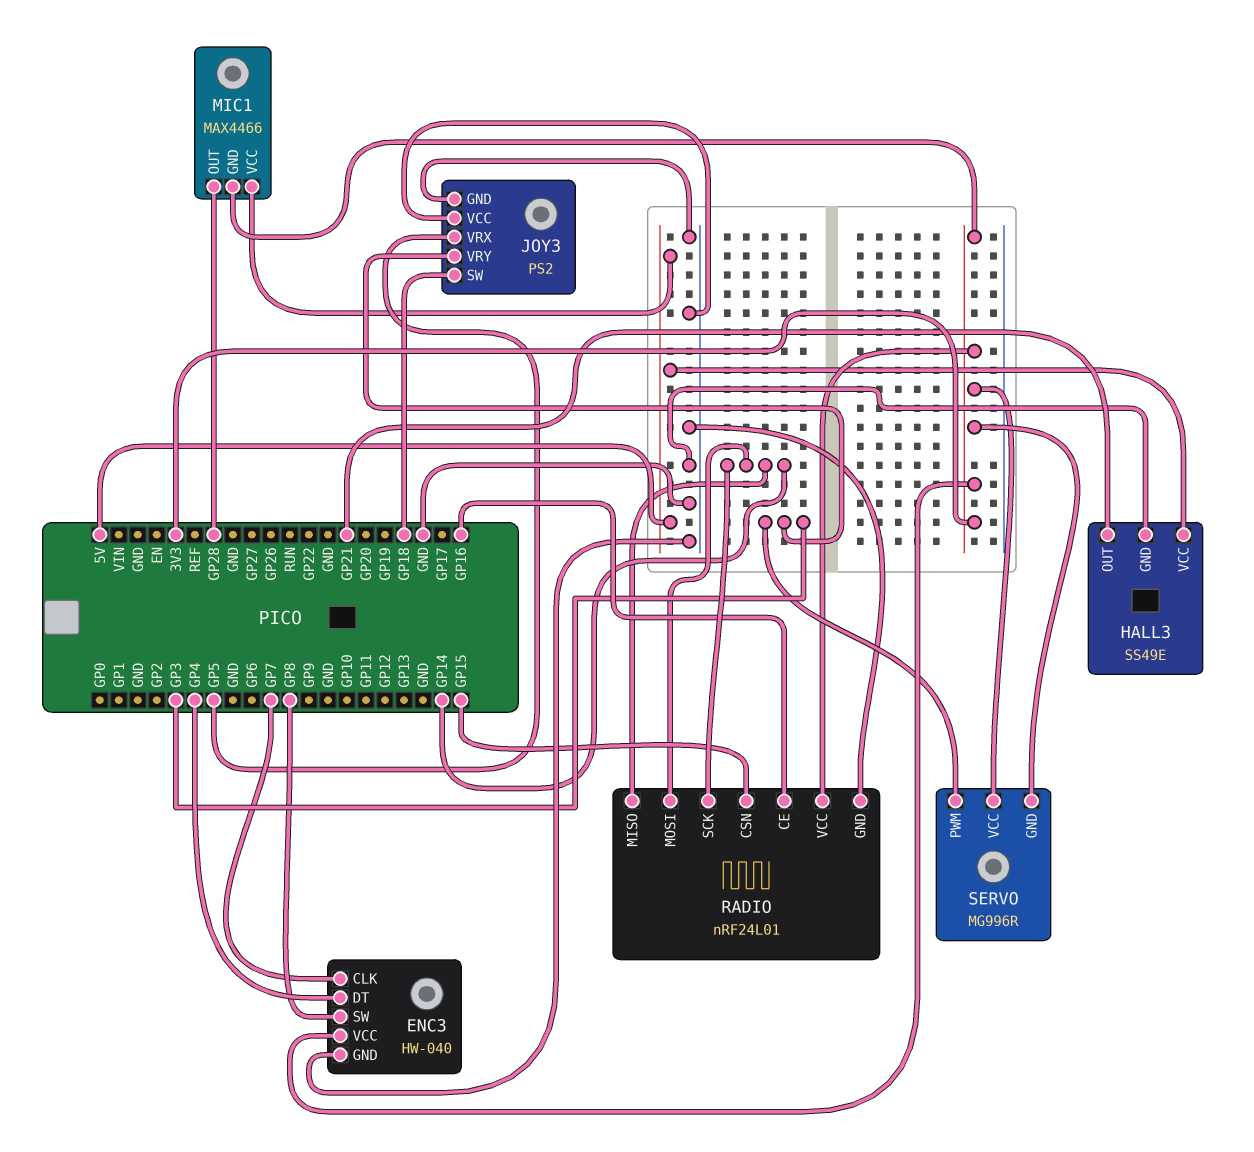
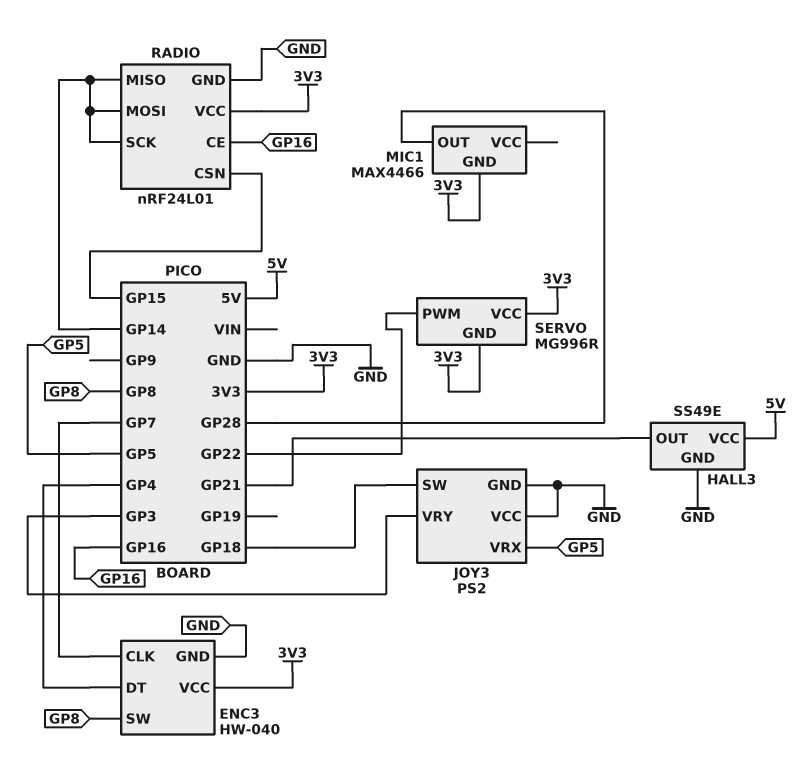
MIC1 pin VCC: 5V -> none
SERVO pin PWM: GP3 -> GP22

